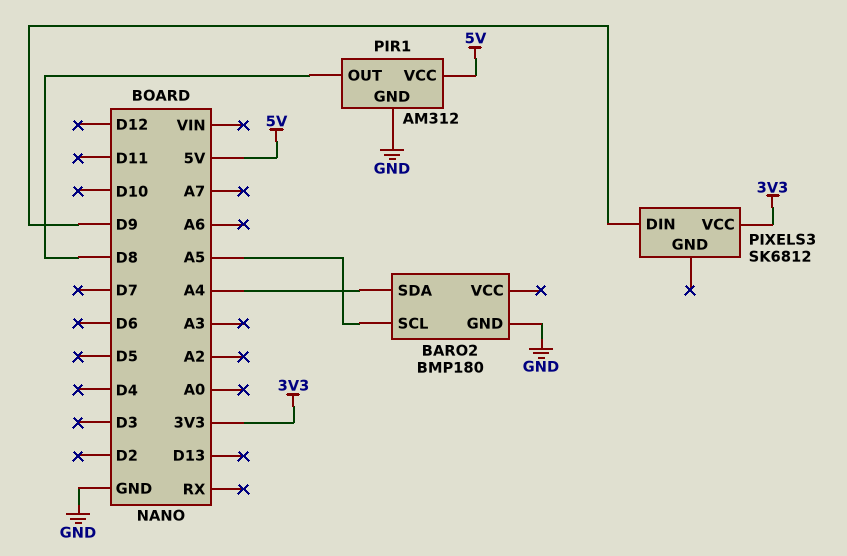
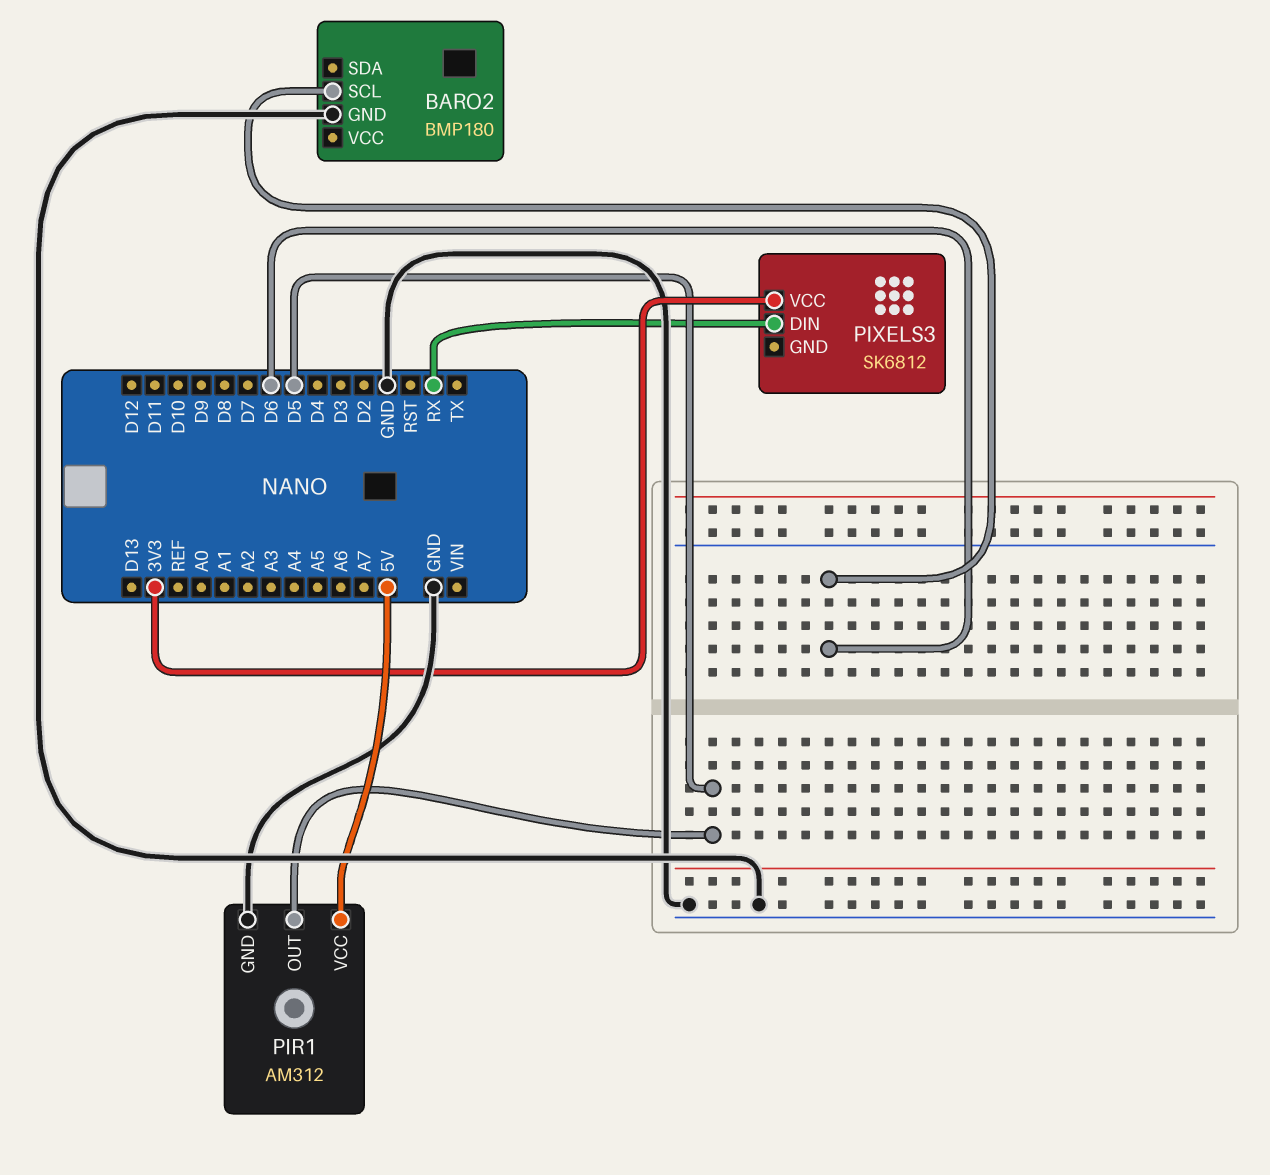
BARO2 pin SCL: A5 -> D6
BARO2 pin SDA: A4 -> none
PIR1 pin OUT: D8 -> D5
PIXELS3 pin DIN: D9 -> RX

